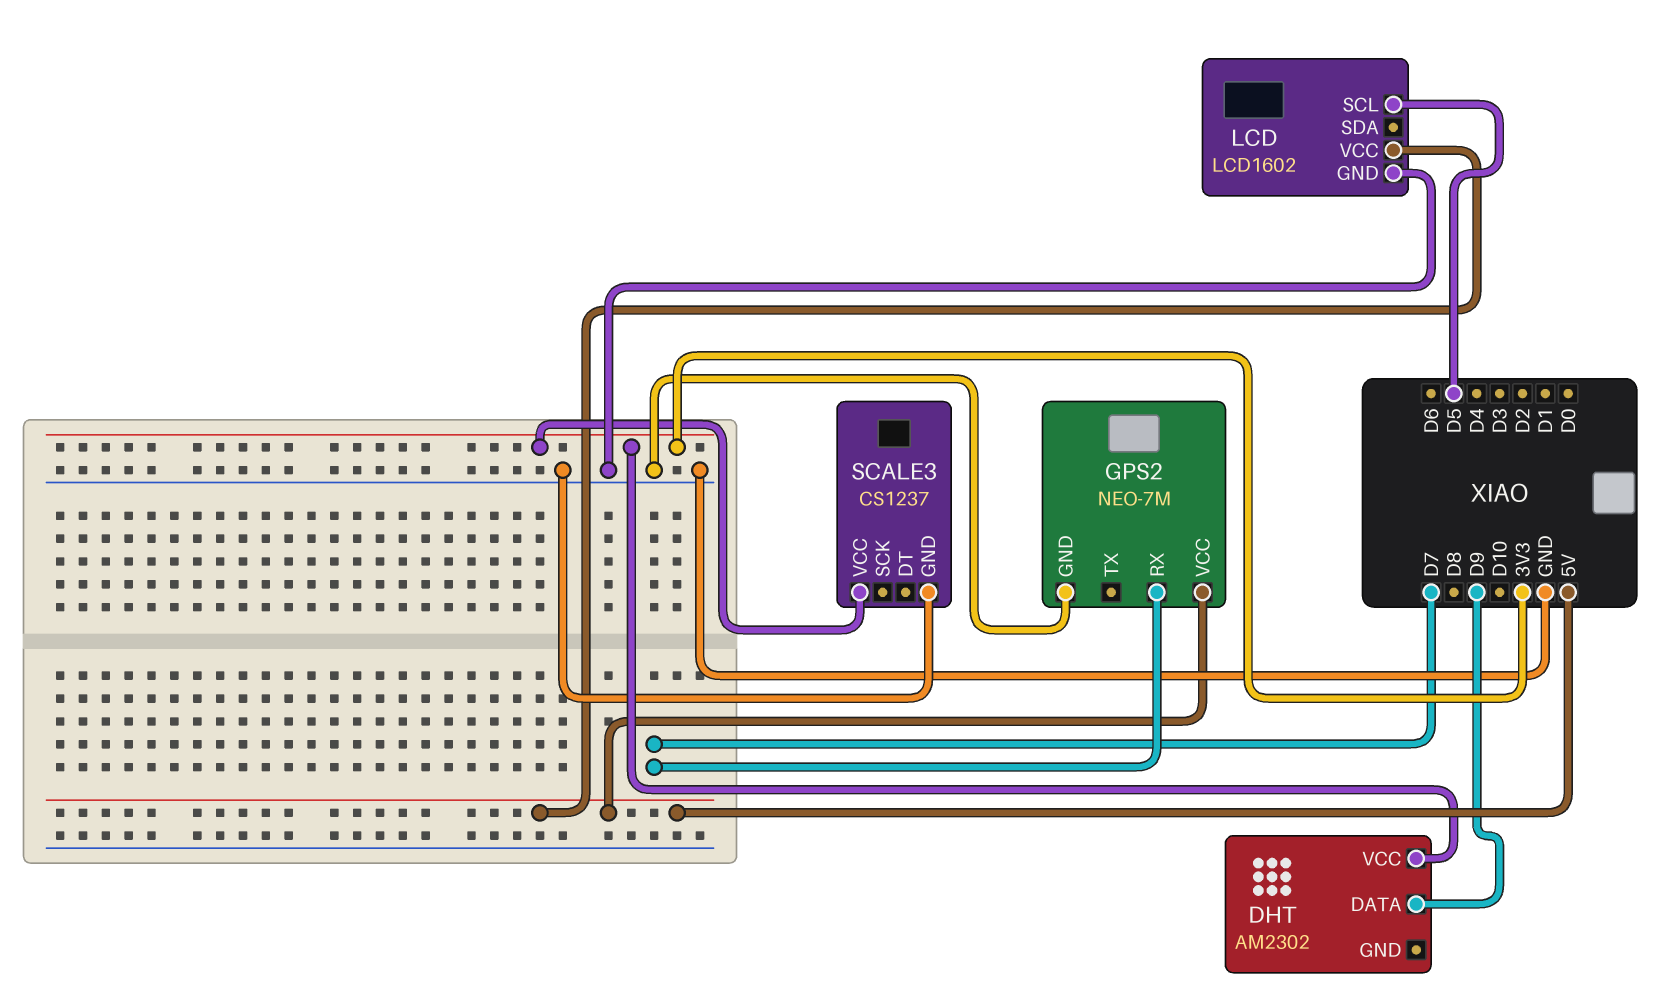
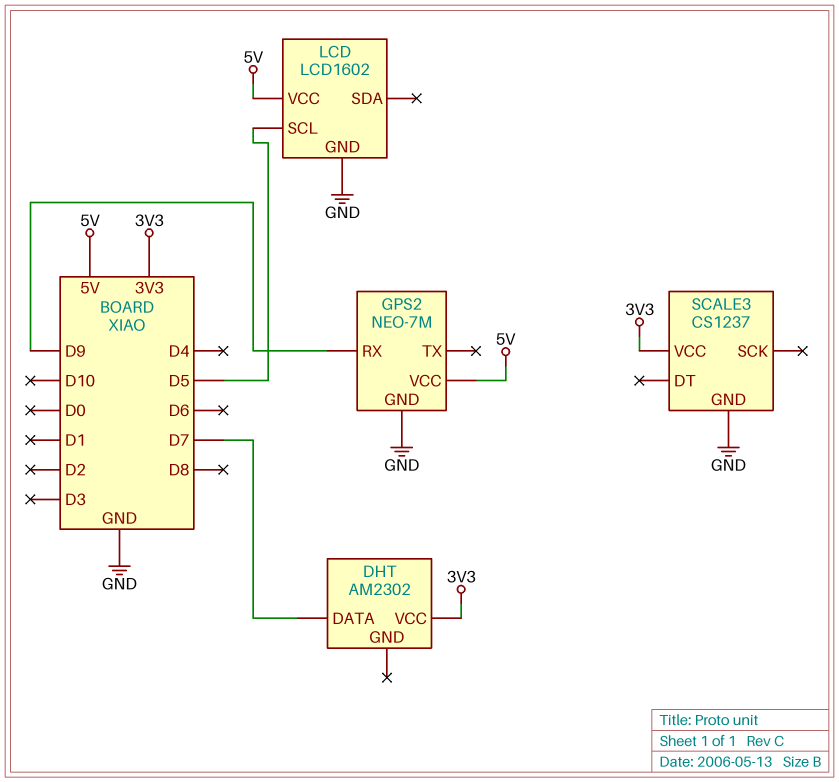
DHT pin DATA: D9 -> D7
GPS2 pin RX: D7 -> D9

